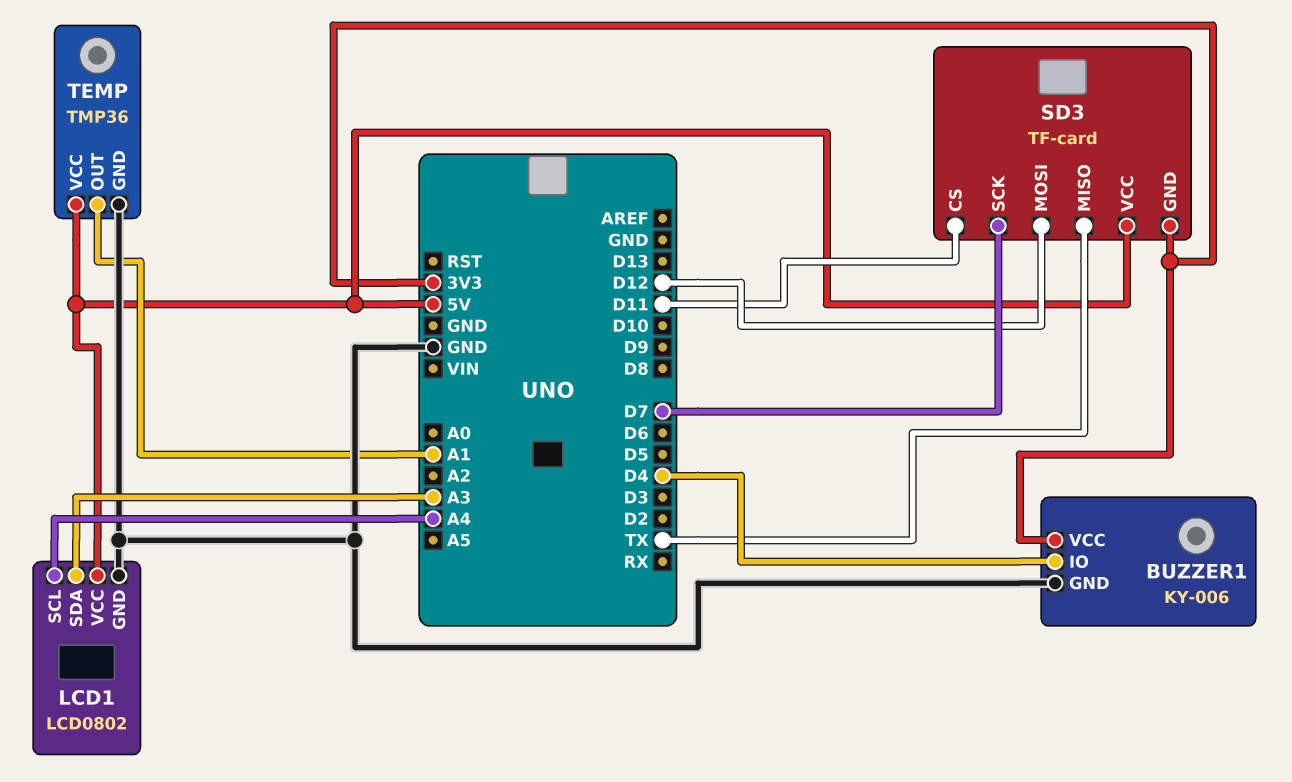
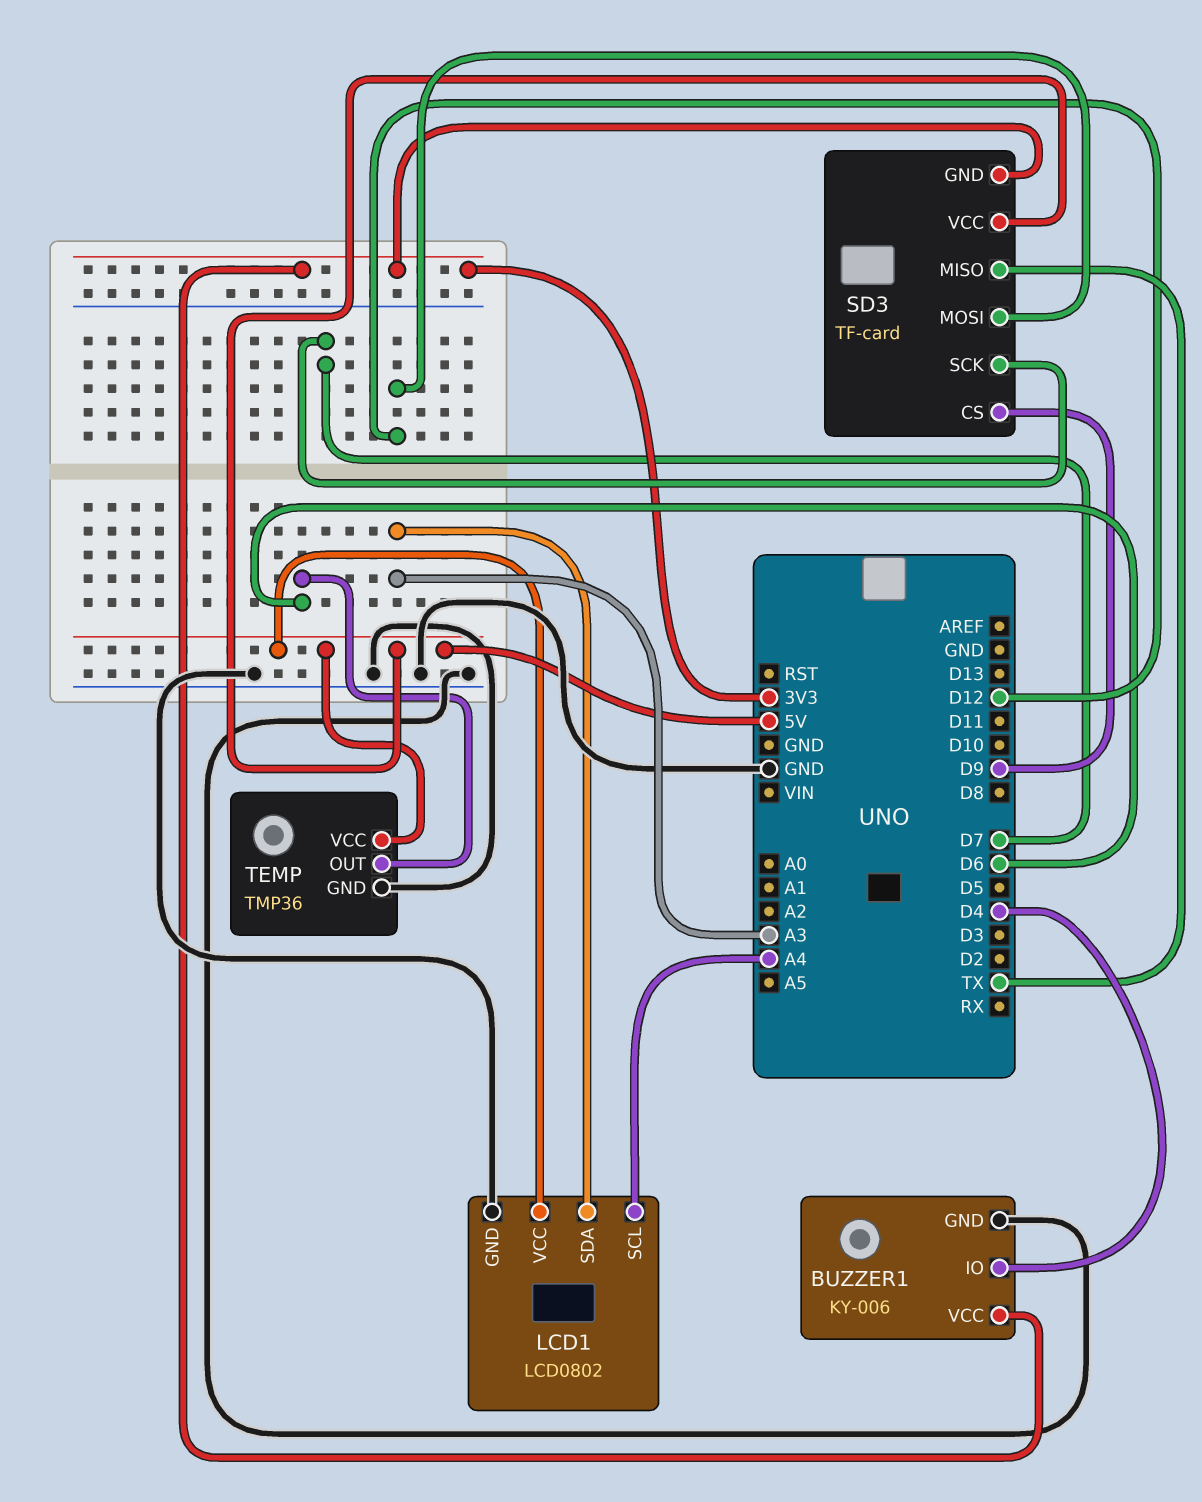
SD3 pin CS: D11 -> D9
TEMP pin OUT: A1 -> D6

